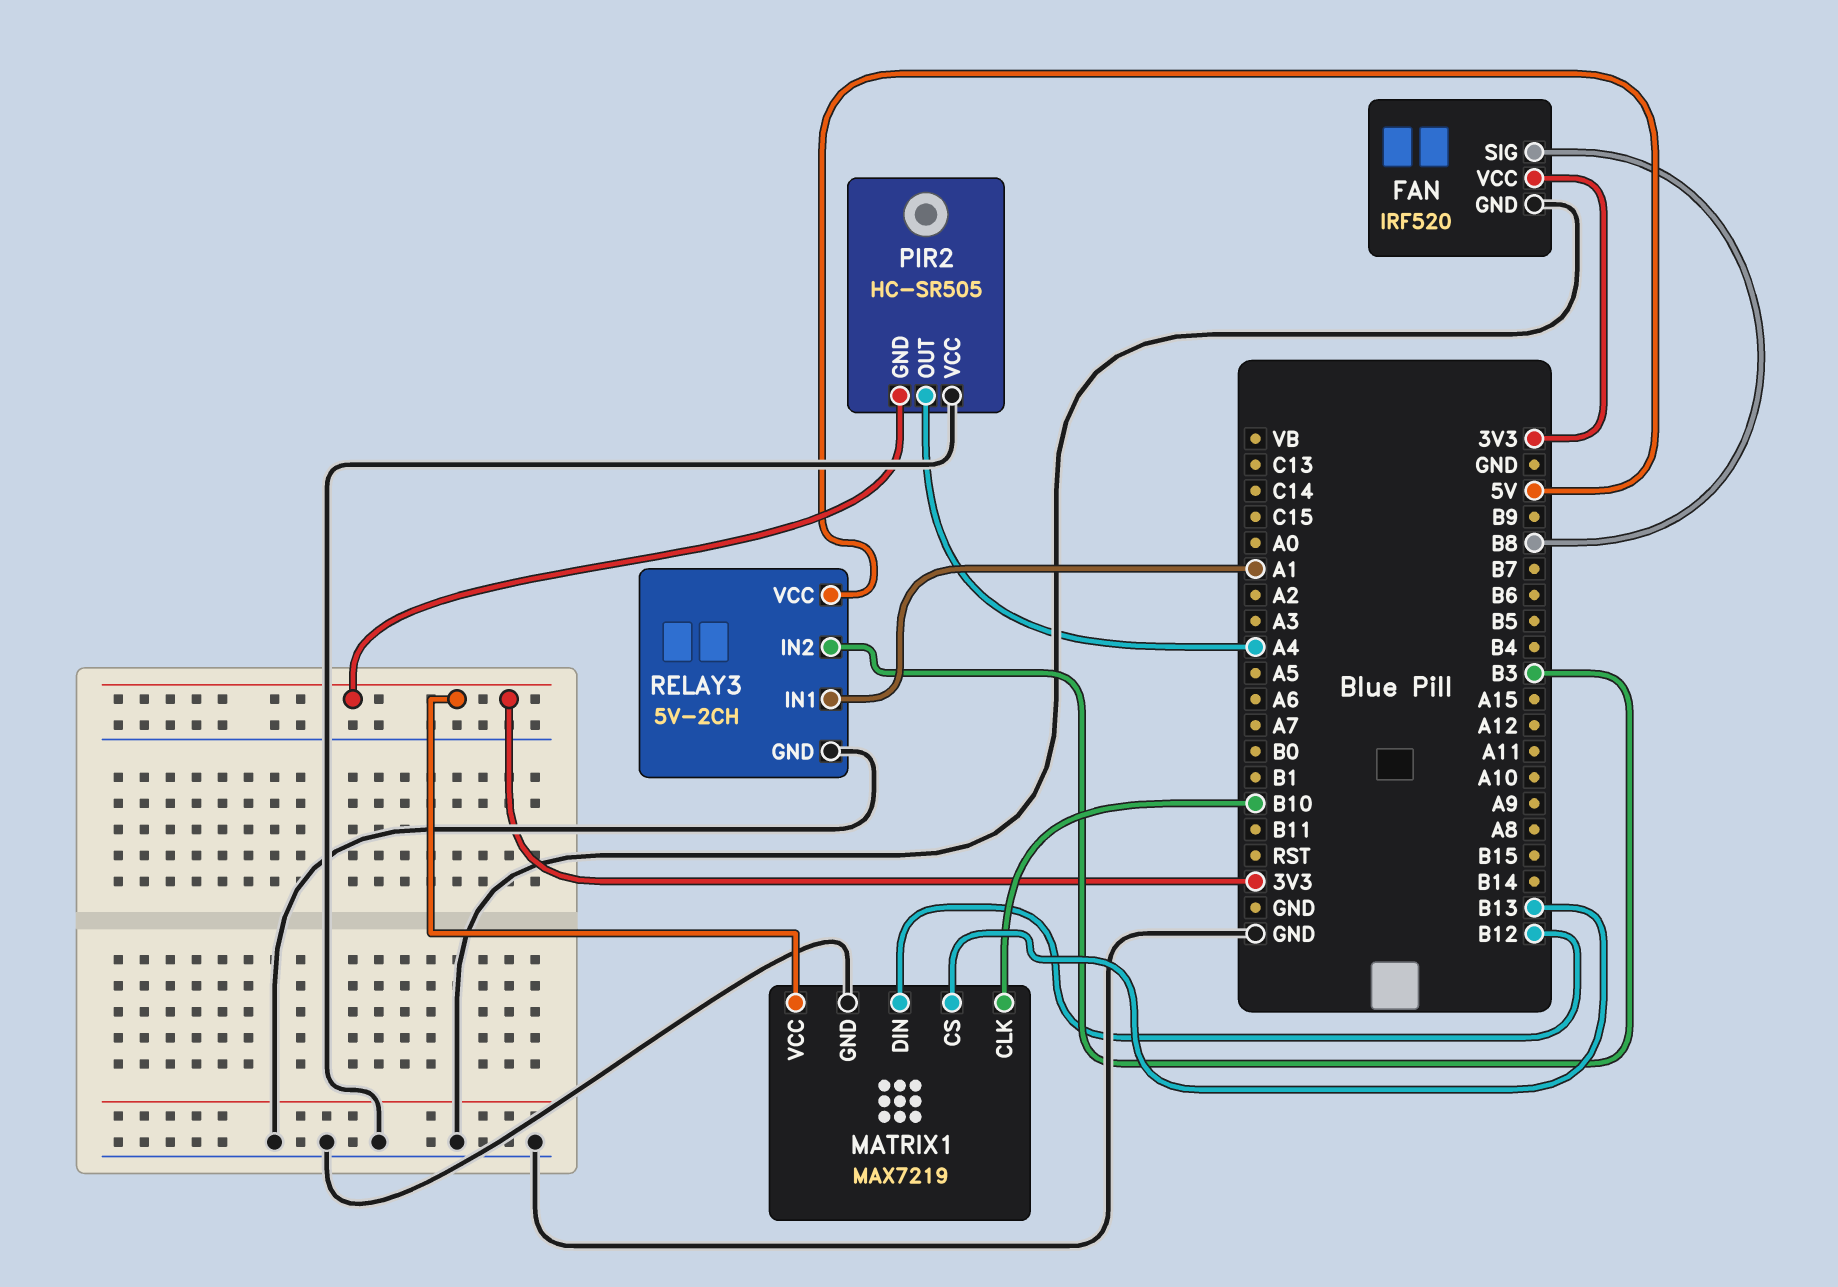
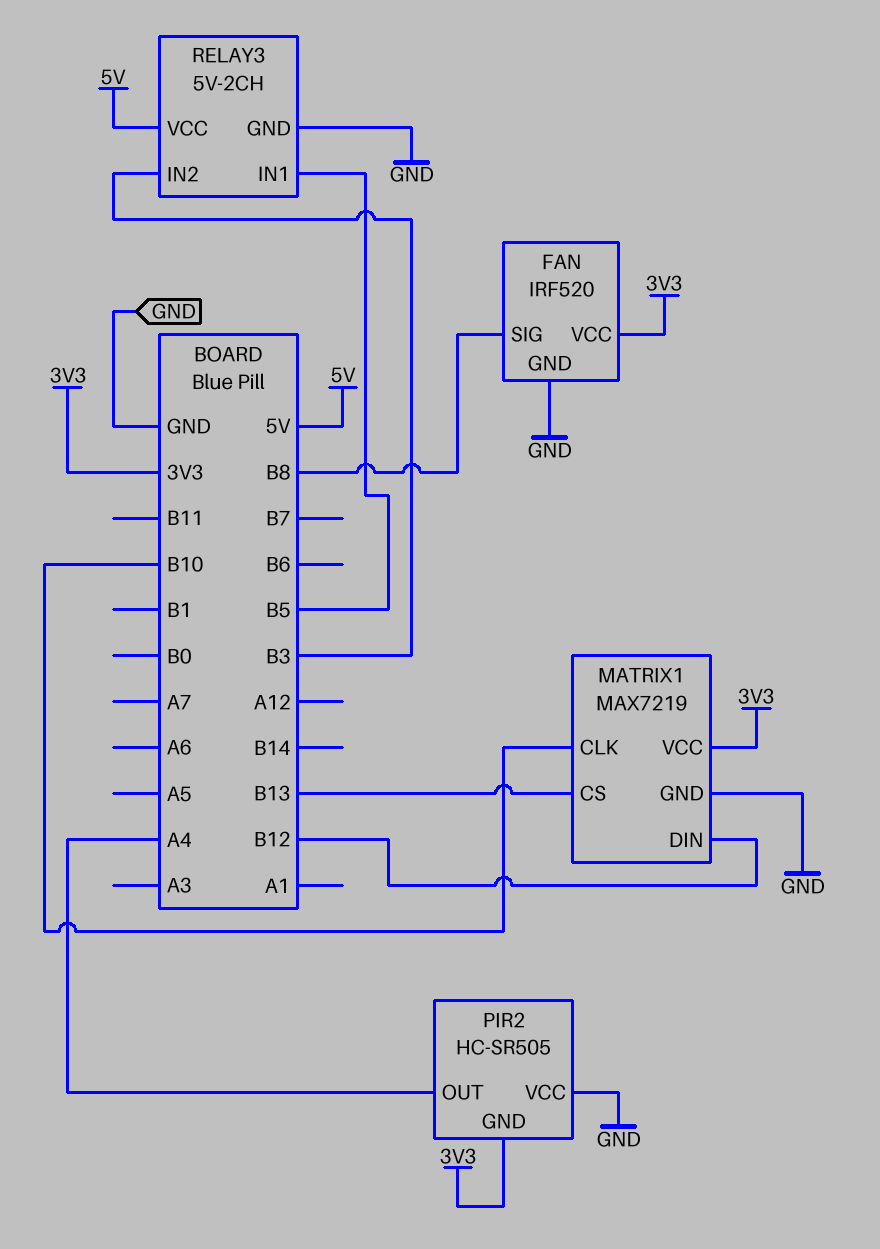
RELAY3 pin IN1: A1 -> B5

